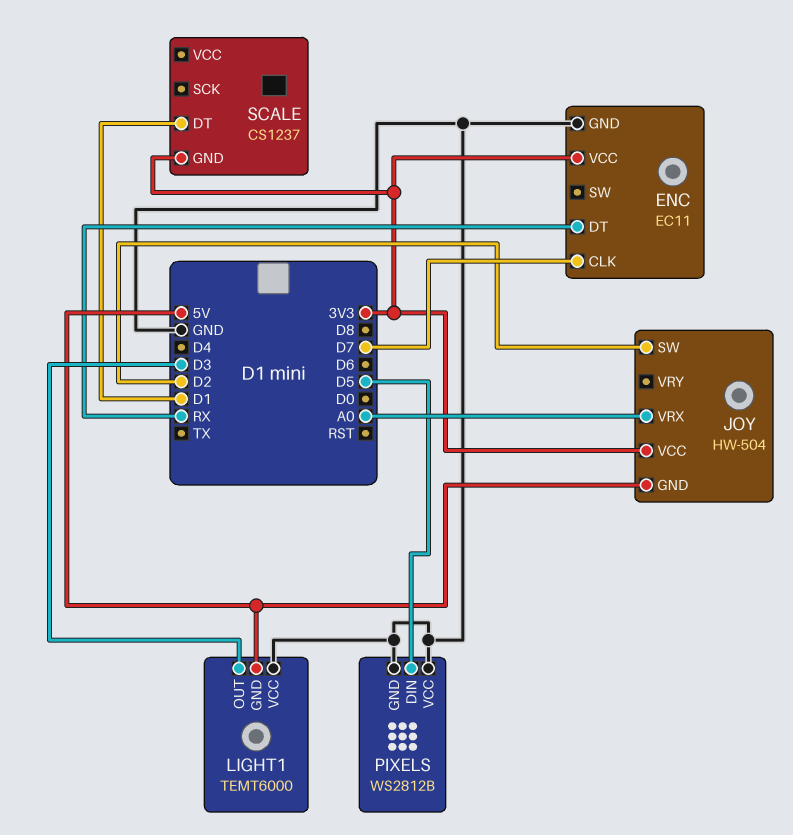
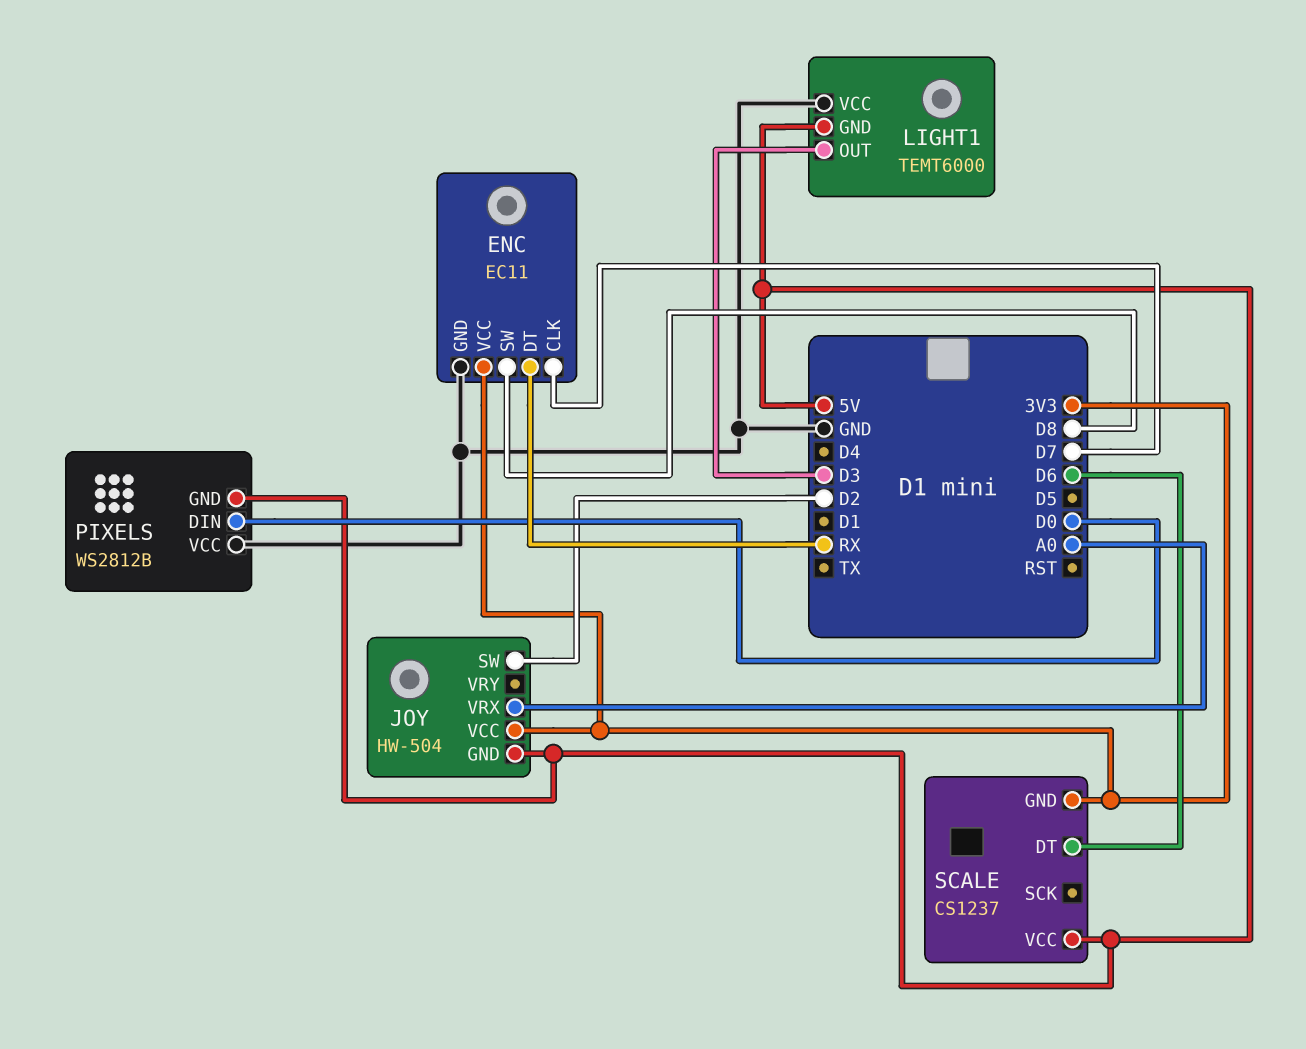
ENC pin SW: none -> D8
PIXELS pin DIN: D5 -> D0
PIXELS pin GND: GND -> 5V
SCALE pin DT: D1 -> D6
SCALE pin VCC: none -> 5V

